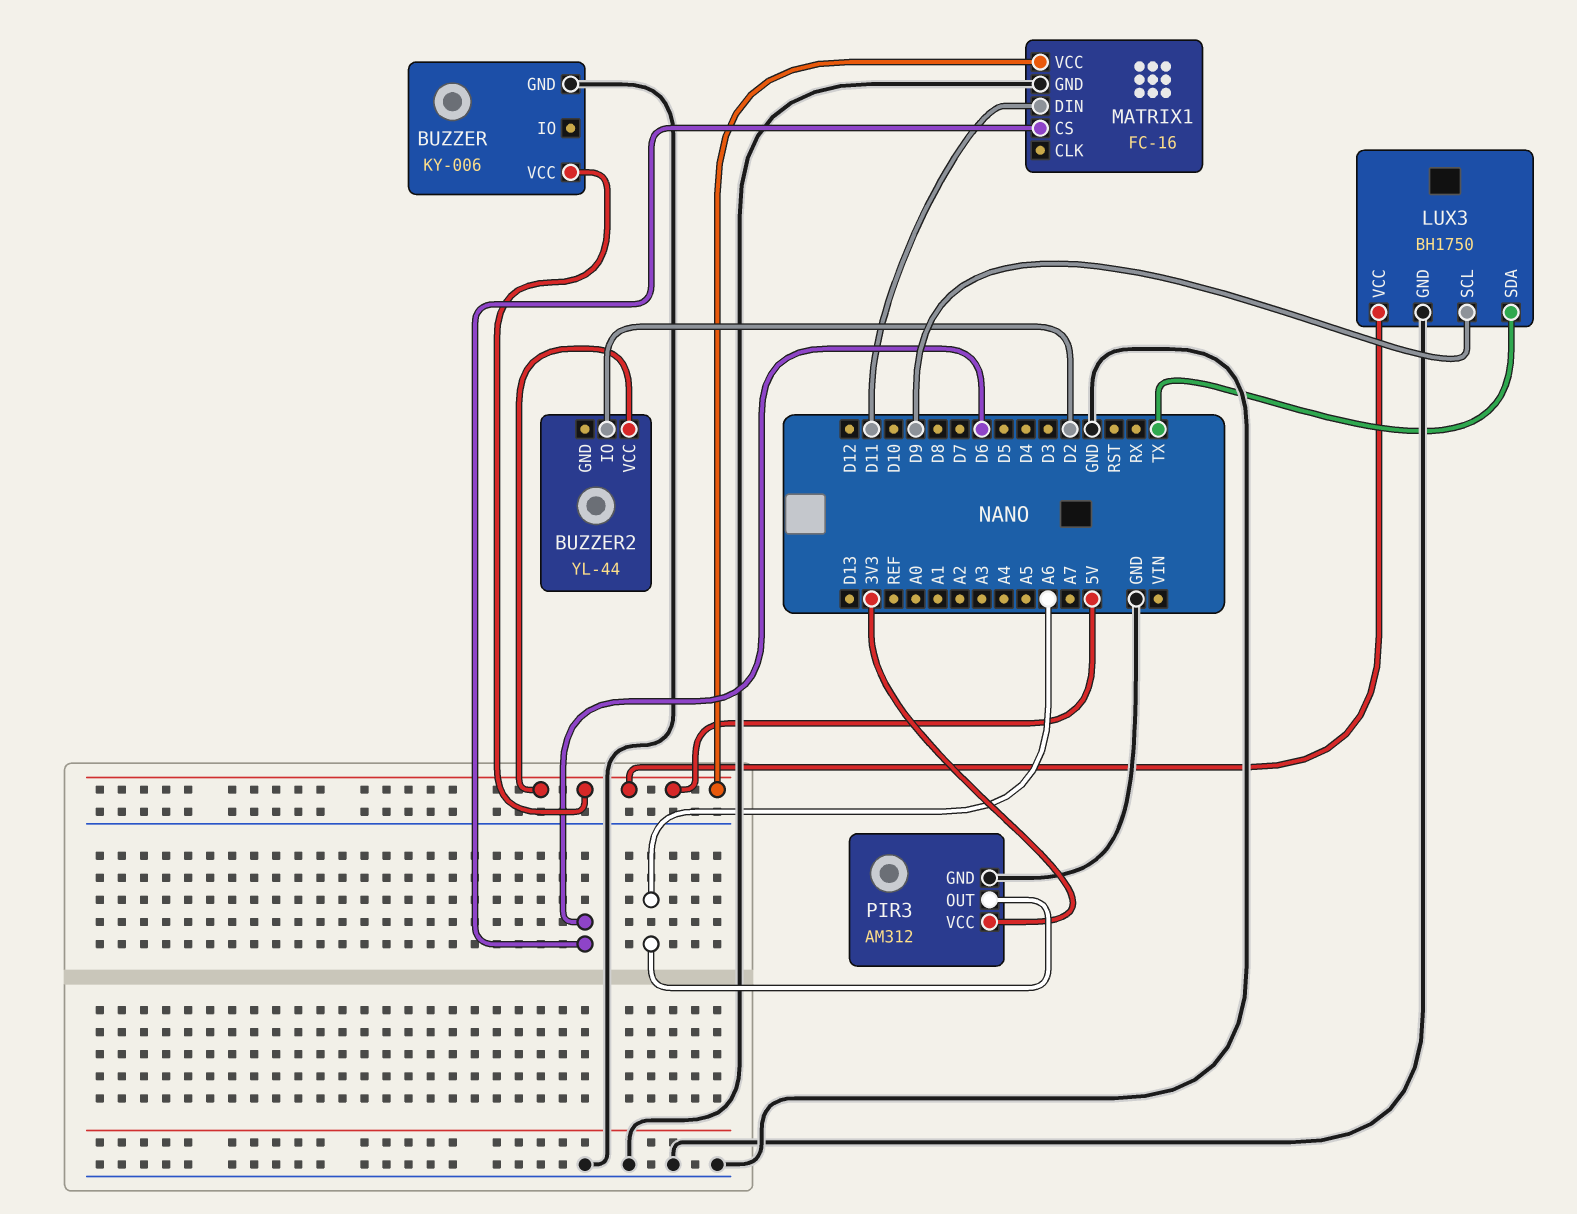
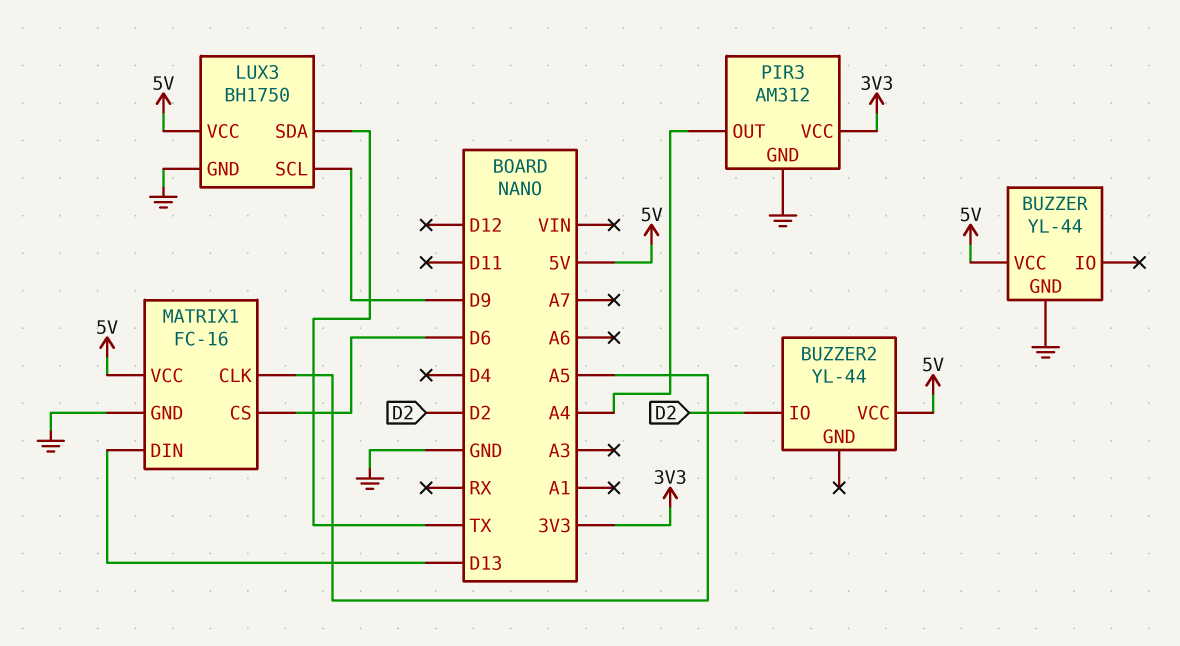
BUZZER: KY-006 -> YL-44
MATRIX1 pin CLK: none -> A5
MATRIX1 pin DIN: D11 -> D13
PIR3 pin OUT: A6 -> A4

